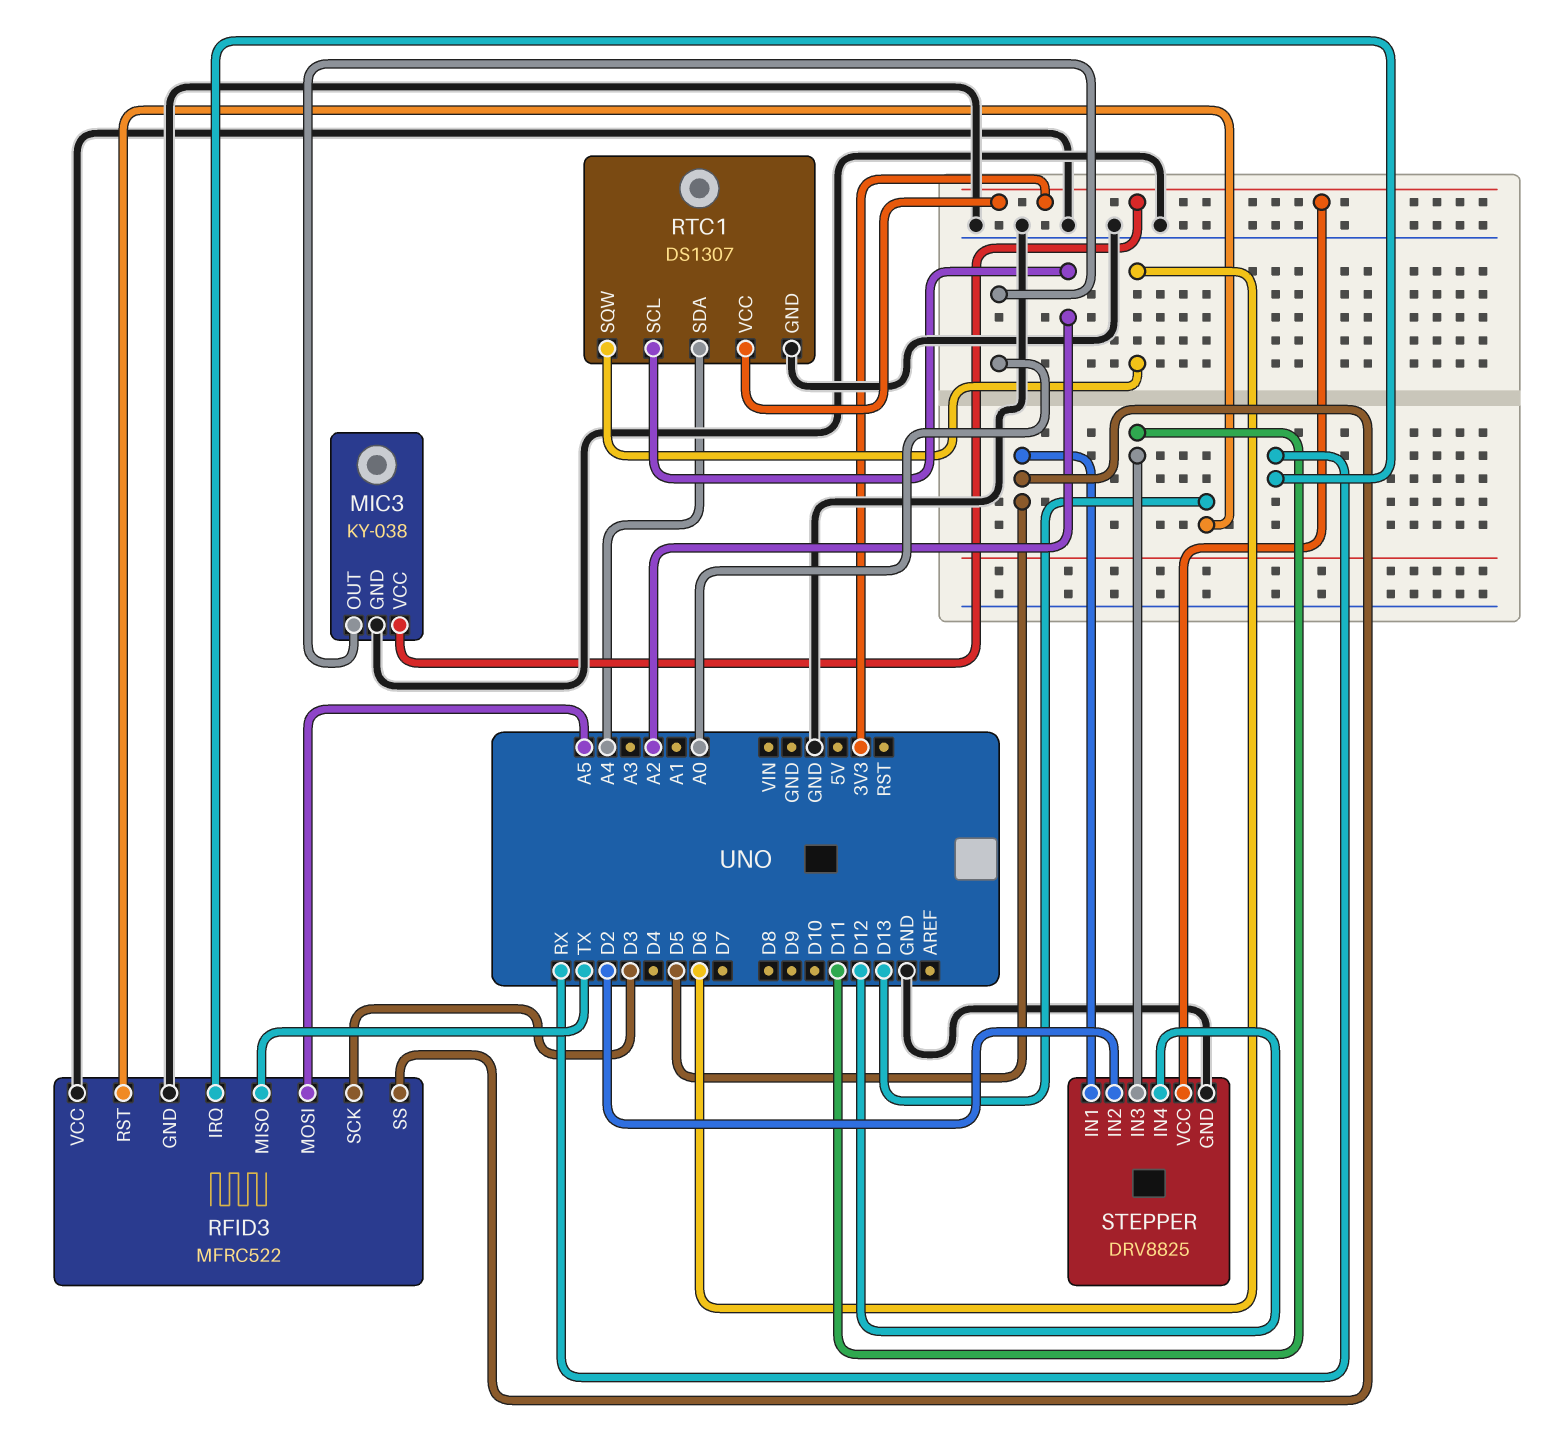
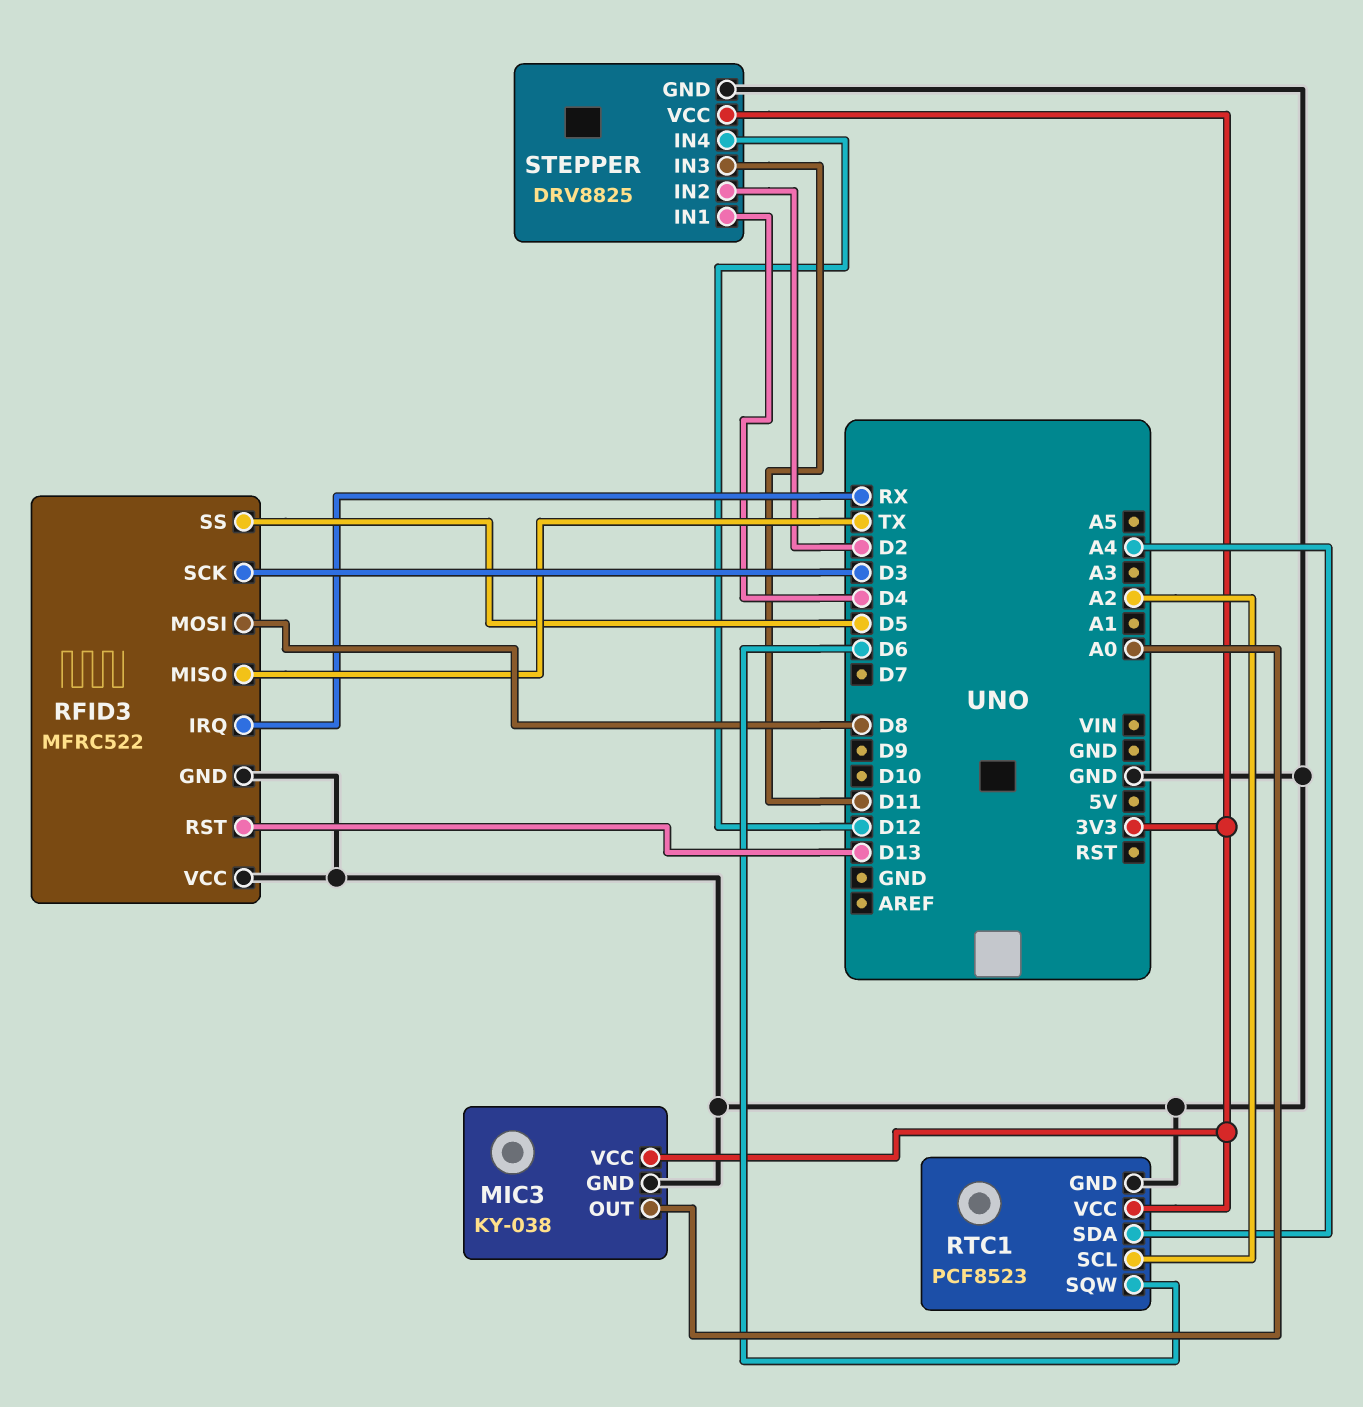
RFID3 pin MOSI: A5 -> D8
RTC1: DS1307 -> PCF8523
STEPPER pin IN1: D5 -> D4

